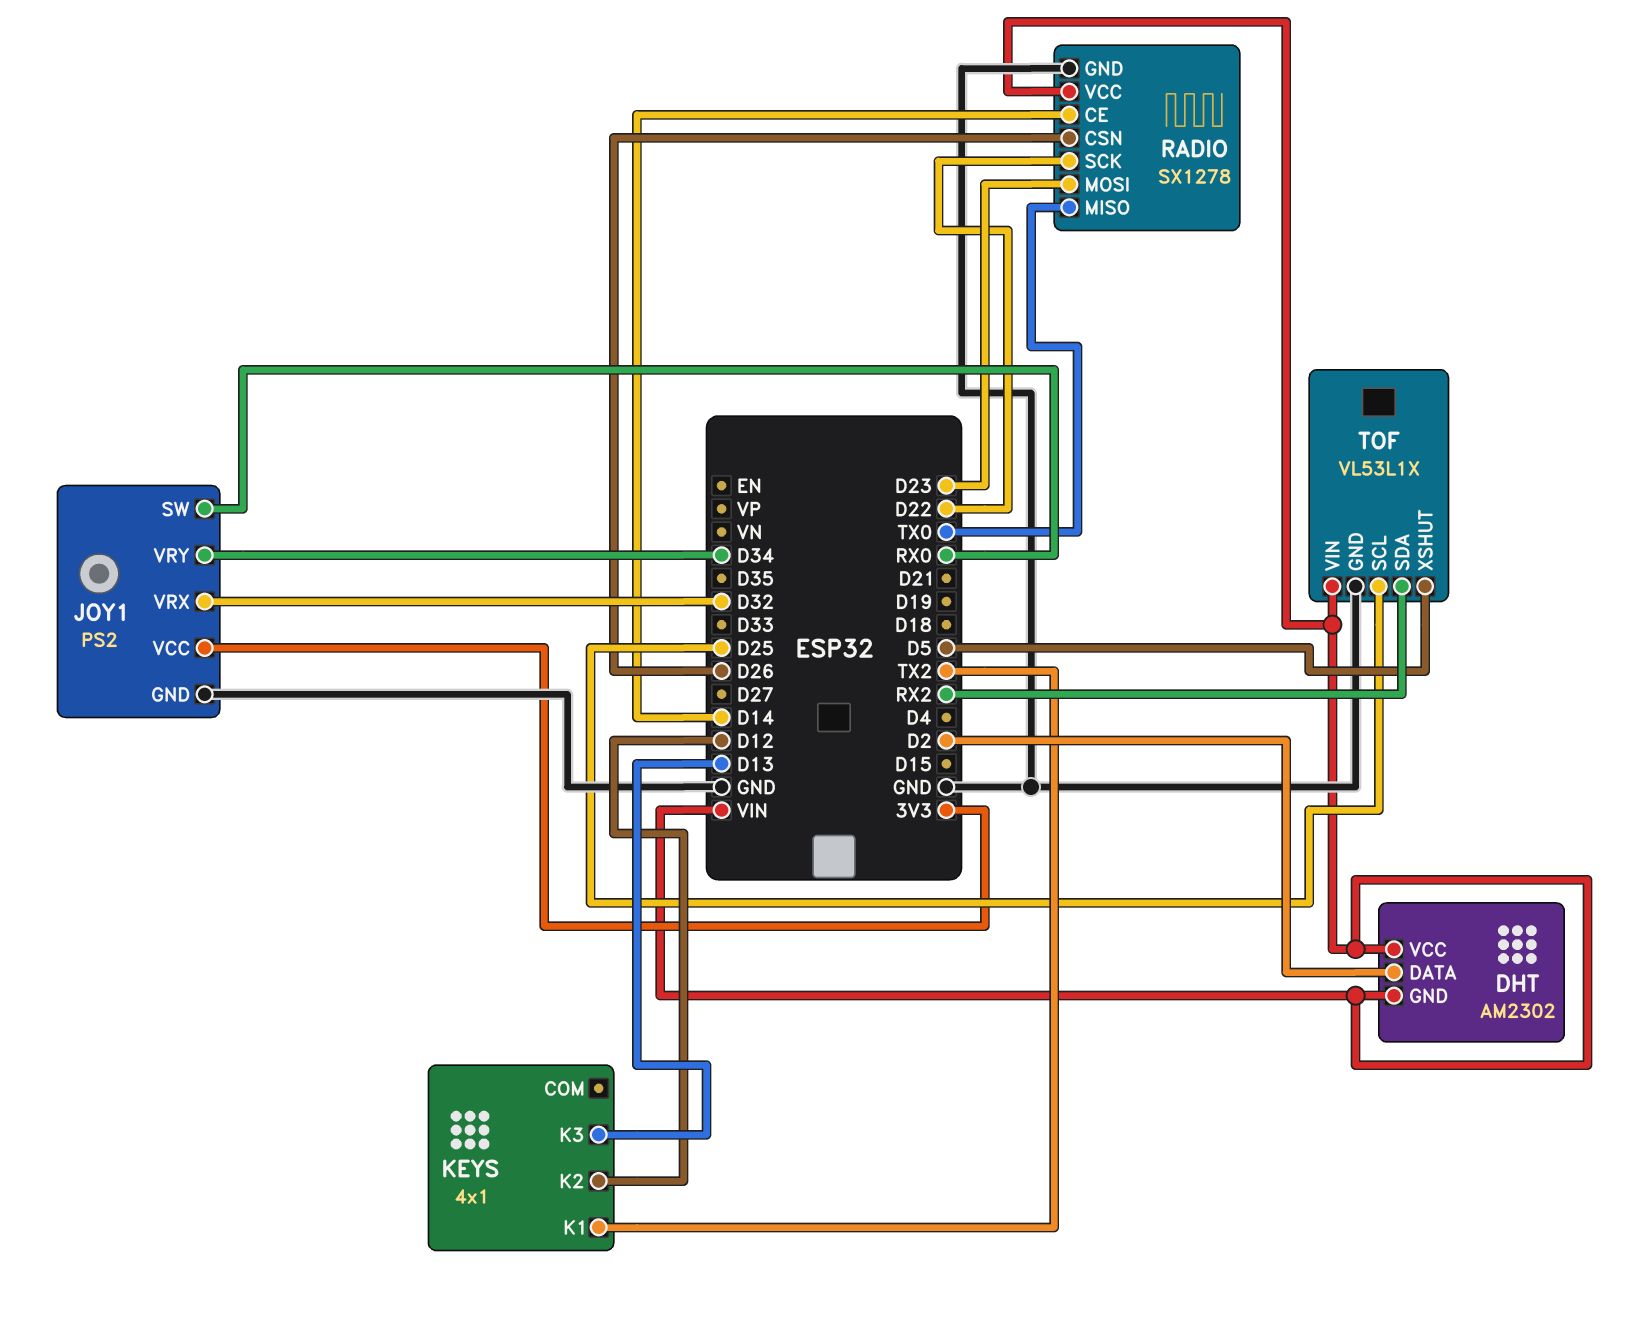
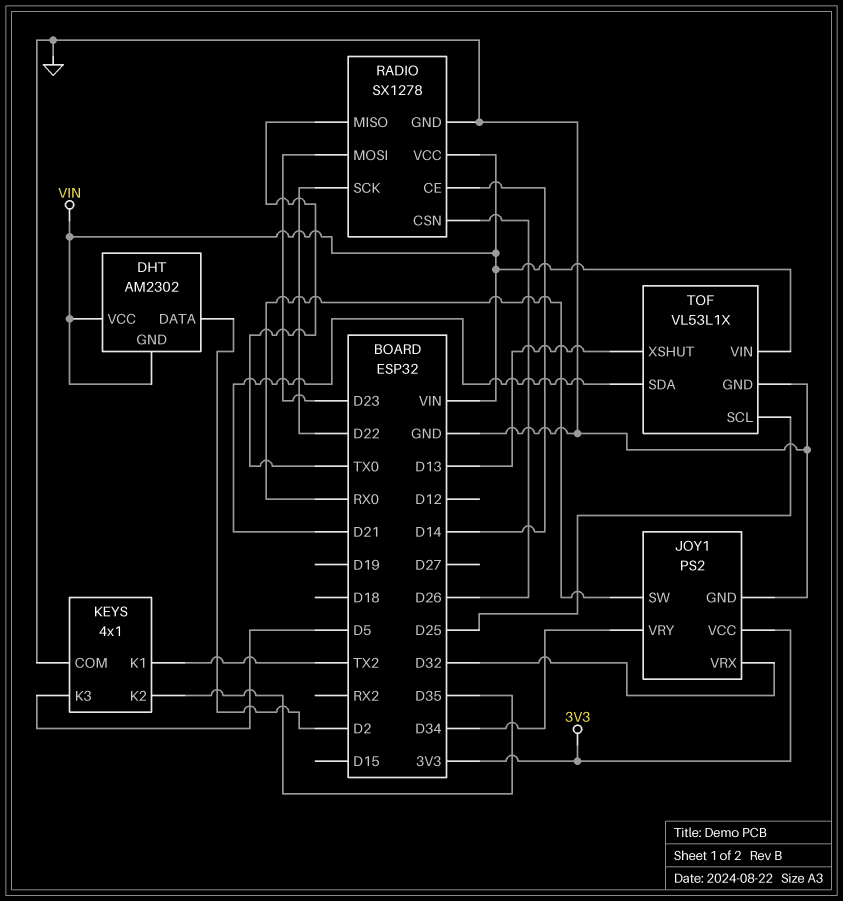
KEYS pin COM: none -> GND
KEYS pin K2: D12 -> D35
KEYS pin K3: D13 -> D5
TOF pin SDA: RX2 -> D21
TOF pin XSHUT: D5 -> D13

